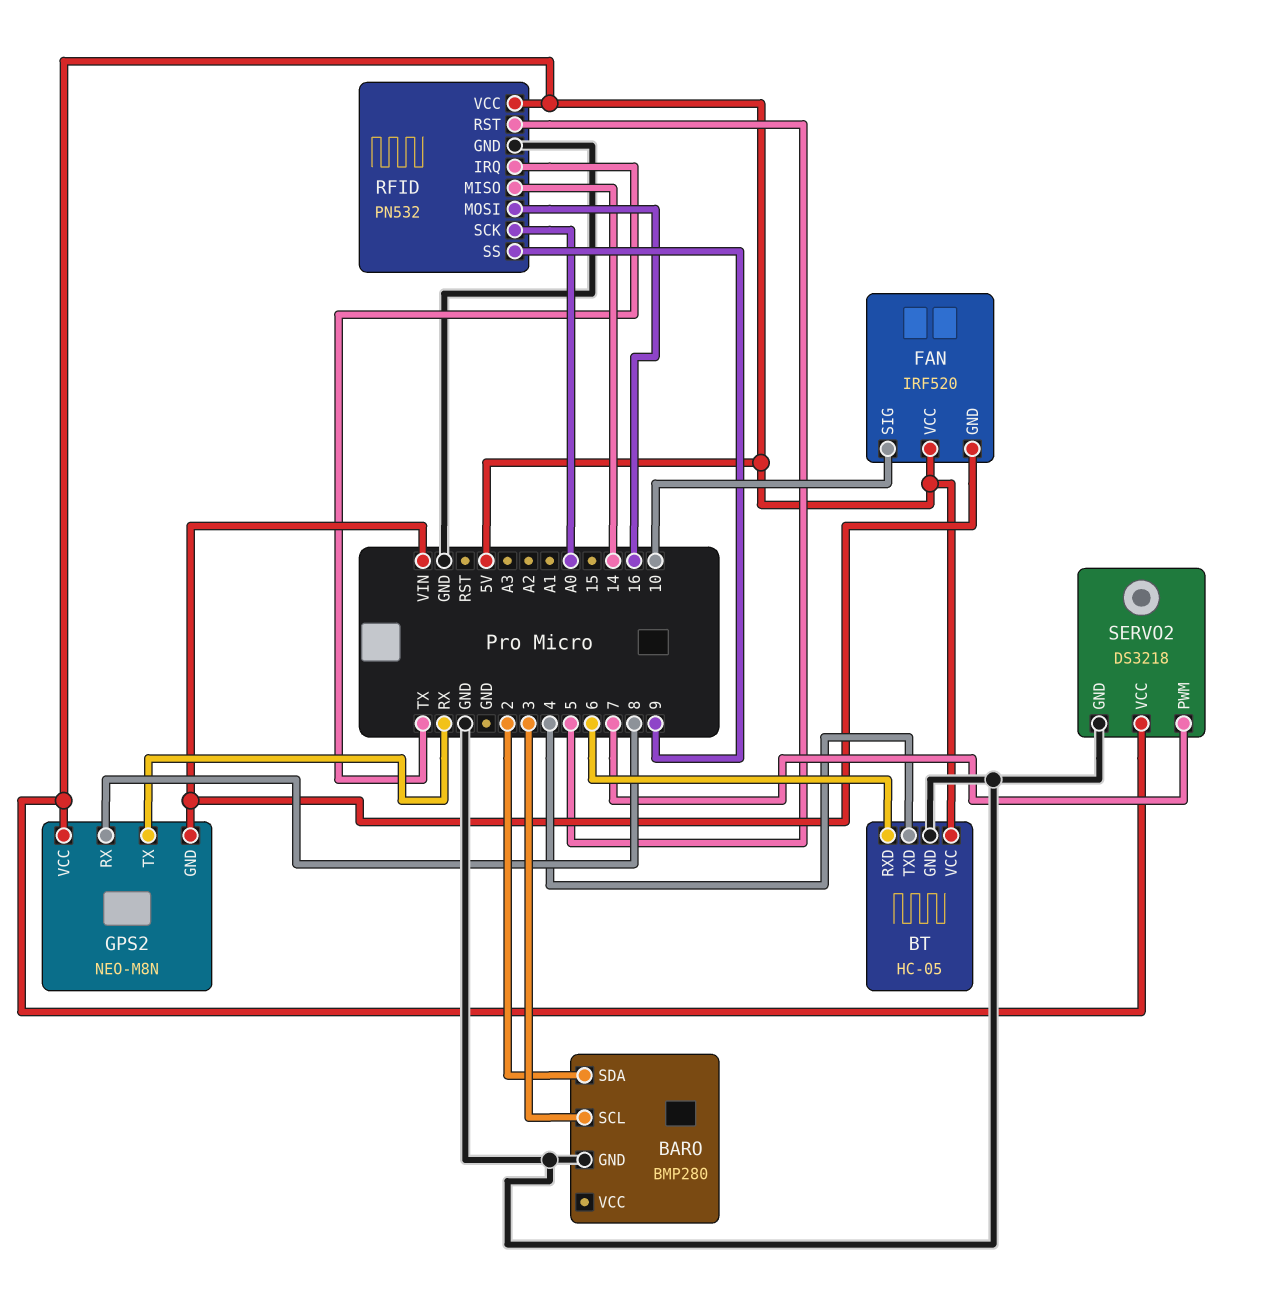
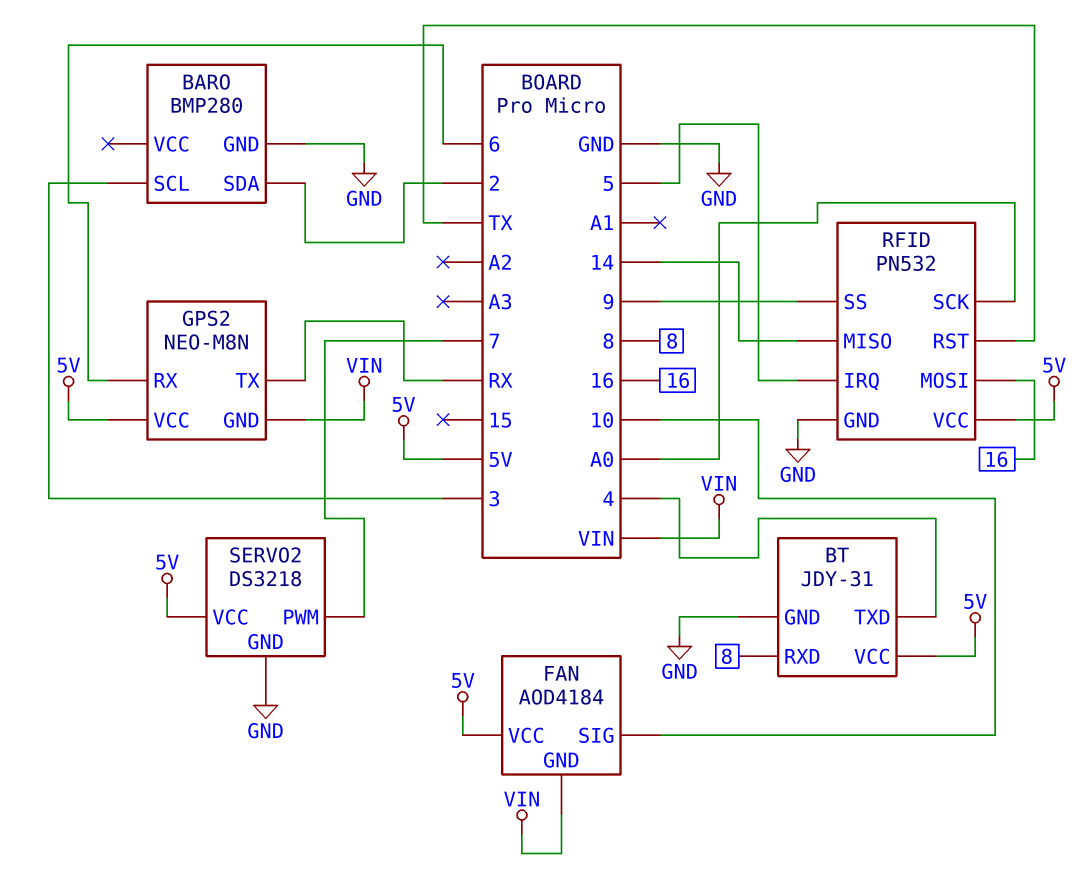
BT: HC-05 -> JDY-31
BT pin RXD: 6 -> 8
FAN: IRF520 -> AOD4184
GPS2 pin RX: 8 -> 6
RFID pin IRQ: TX -> 5
RFID pin RST: 5 -> TX

